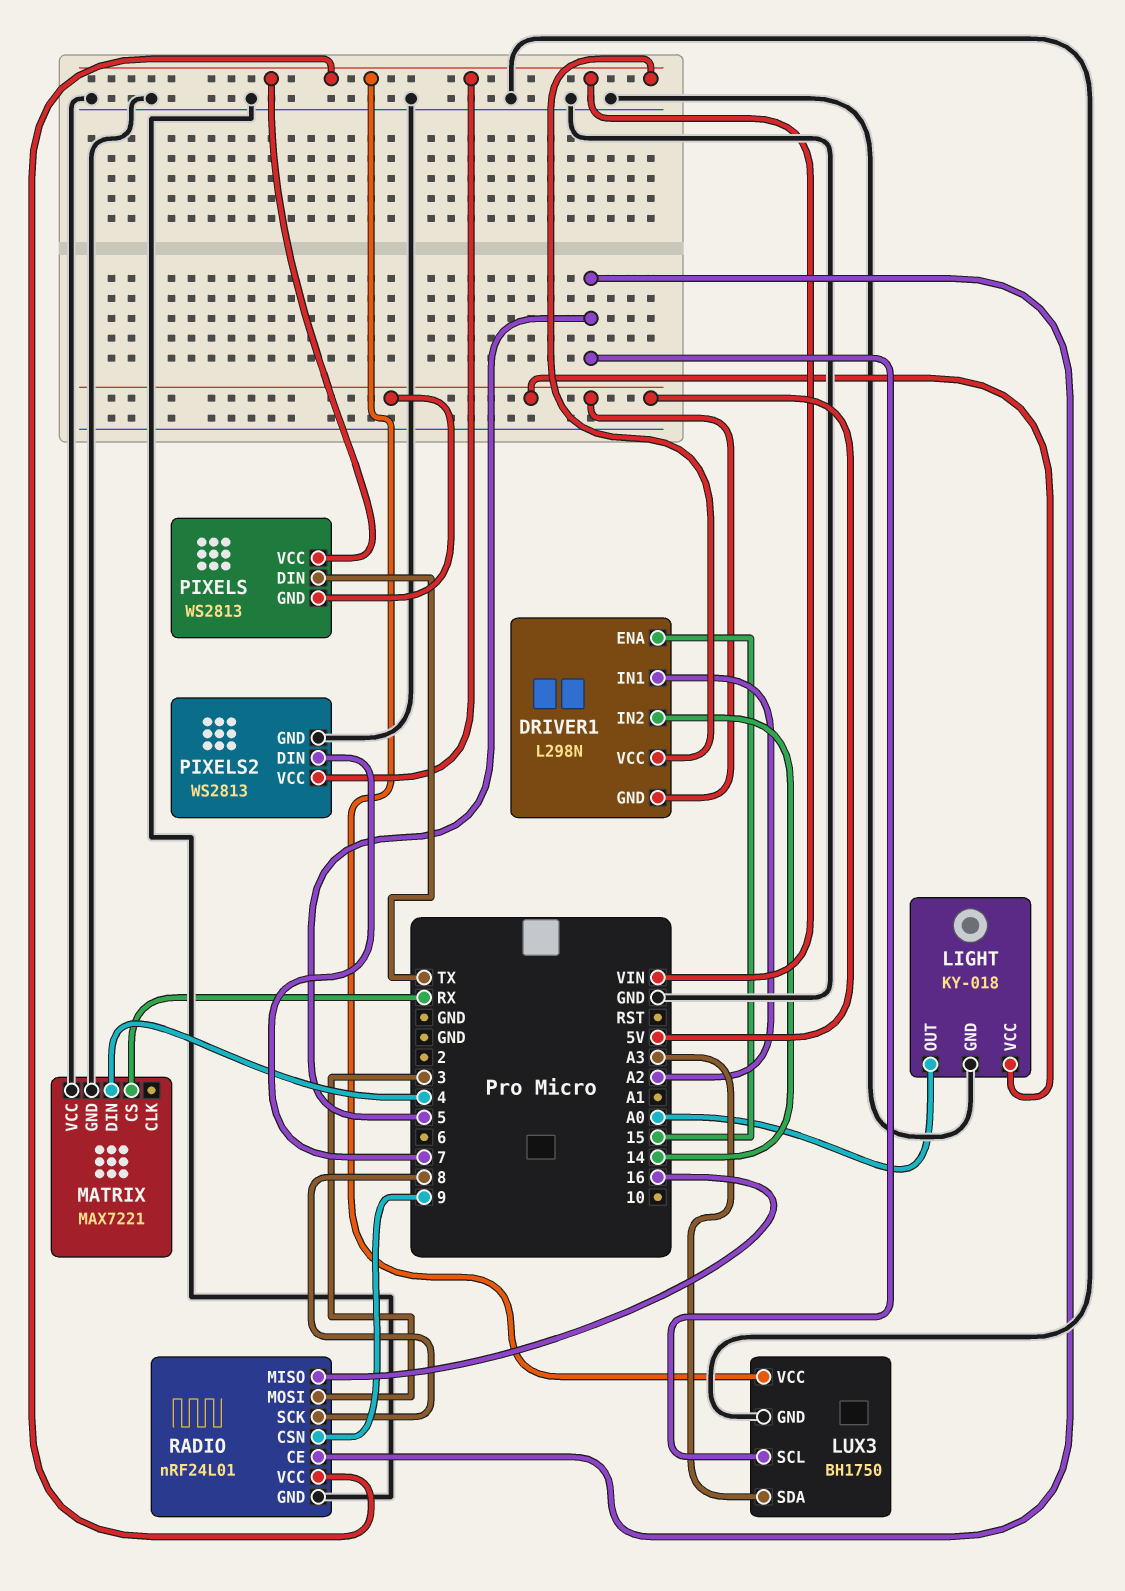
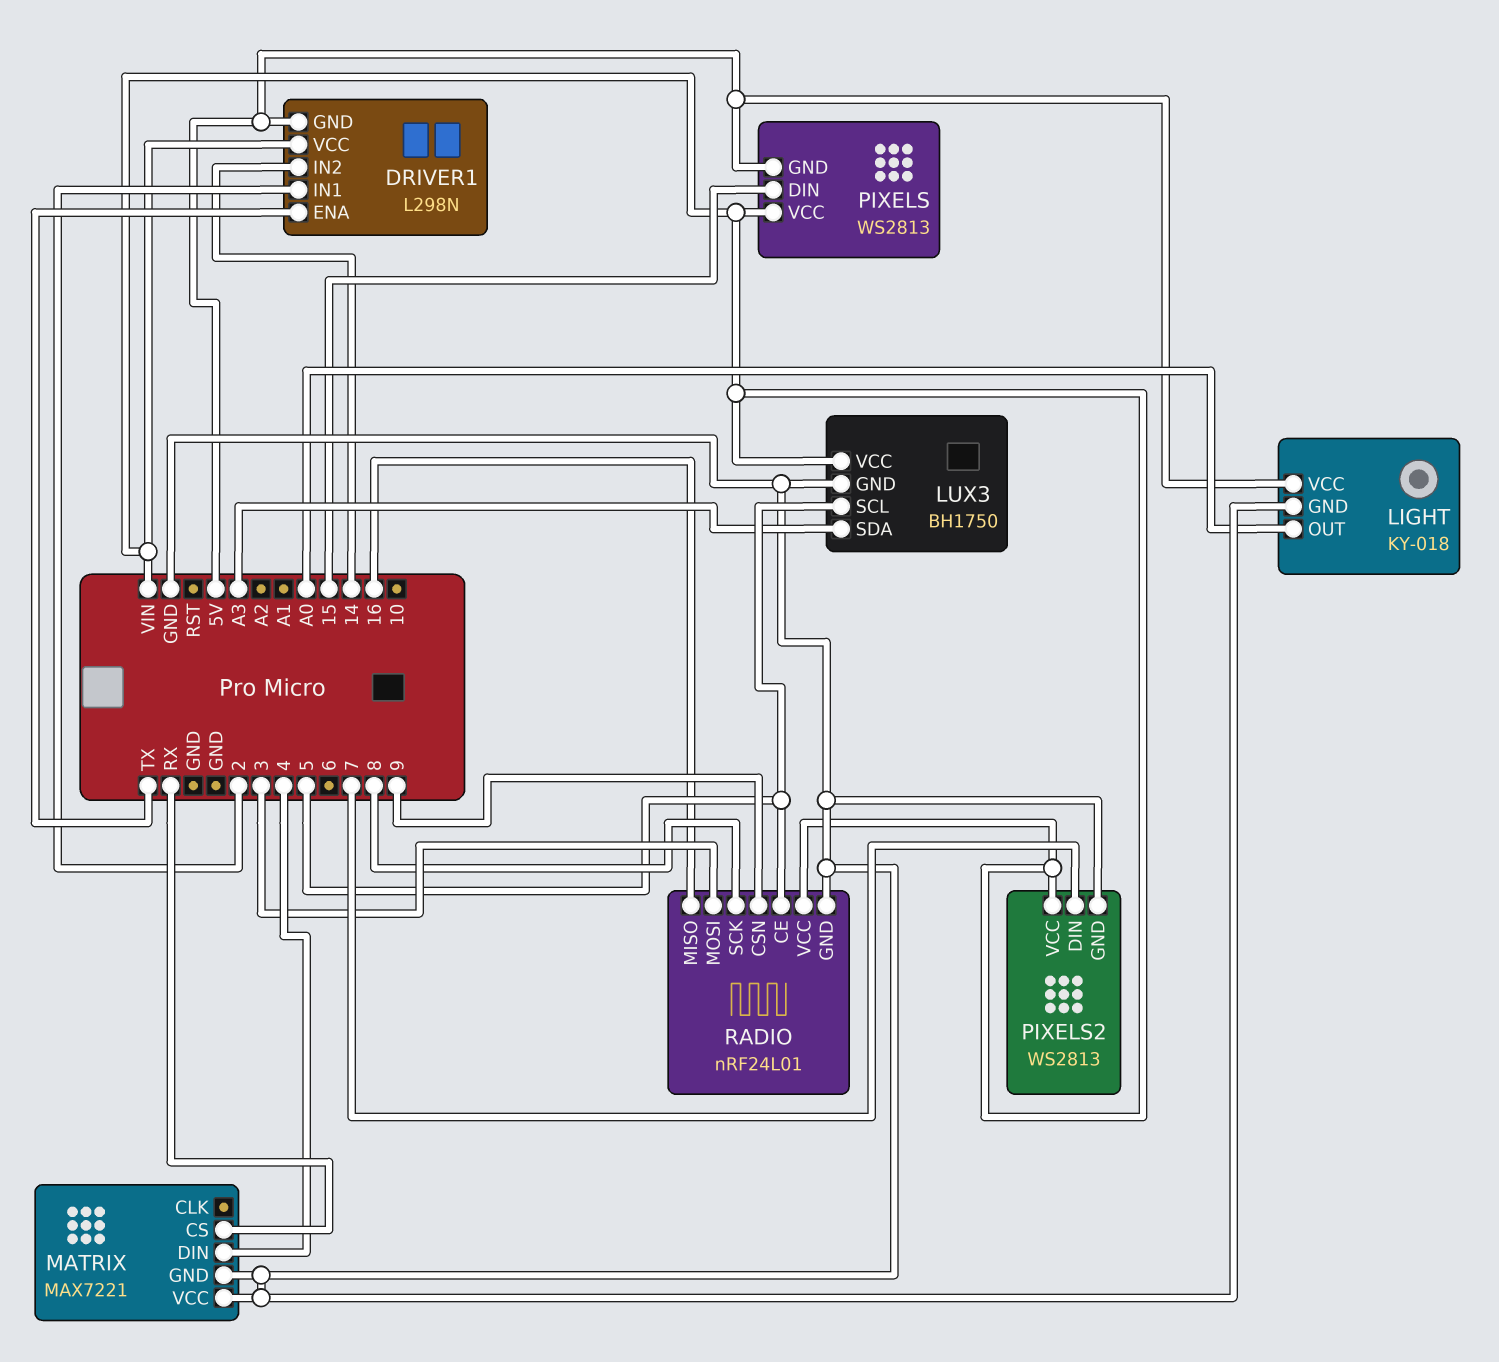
DRIVER1 pin ENA: 15 -> TX
DRIVER1 pin IN1: A2 -> 2
PIXELS pin DIN: TX -> 15

